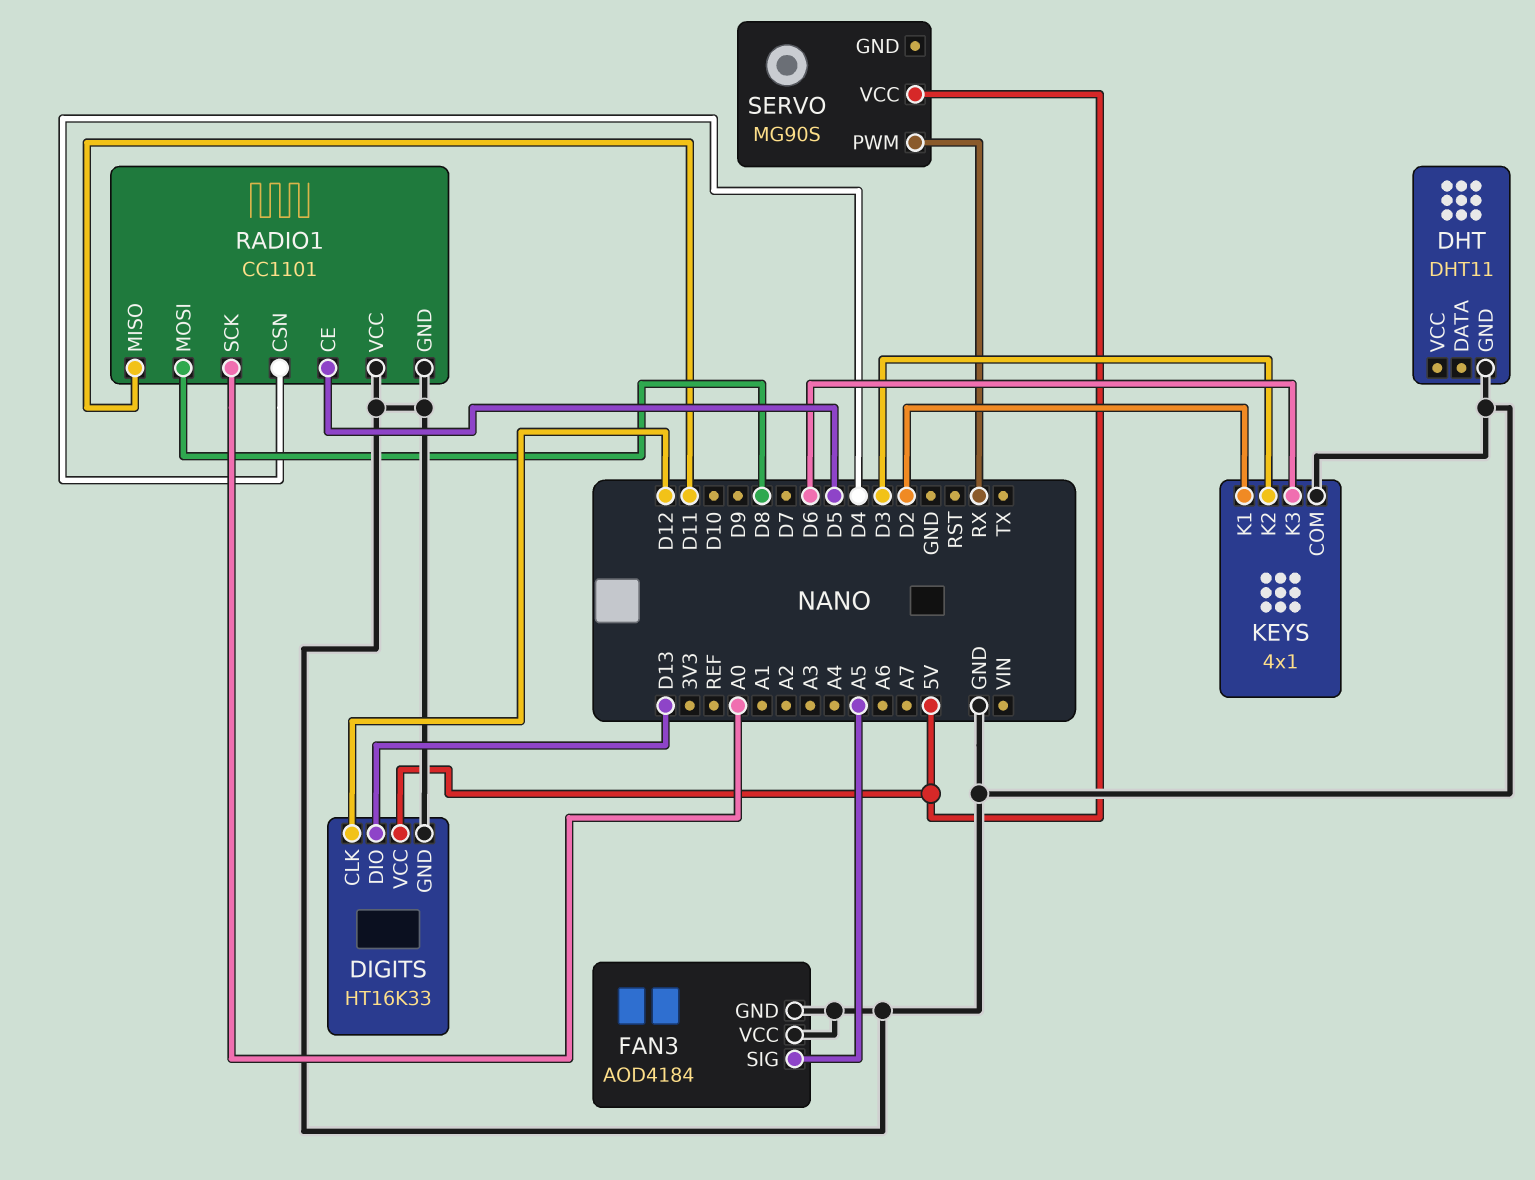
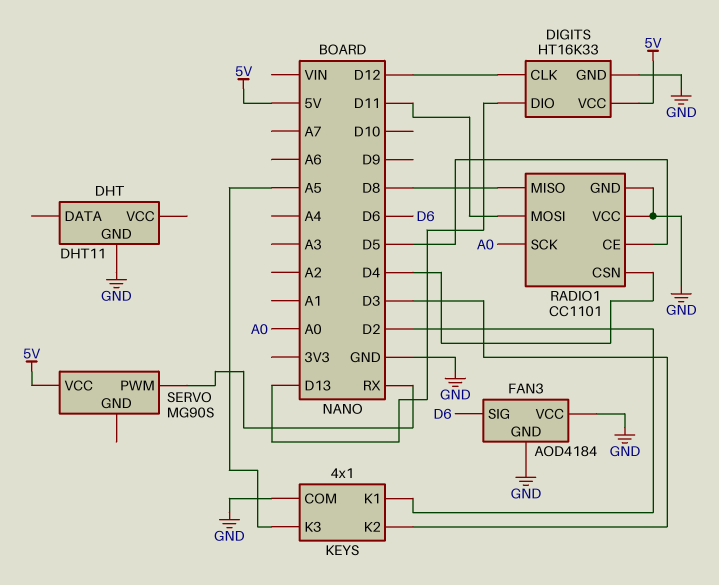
FAN3 pin SIG: A5 -> D6
KEYS pin K3: D6 -> A5
RADIO1 pin MISO: D11 -> D8
RADIO1 pin MOSI: D8 -> D11

